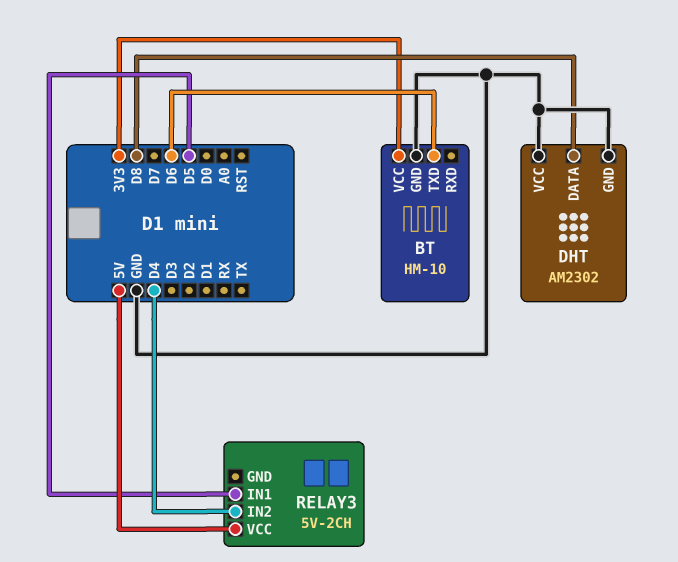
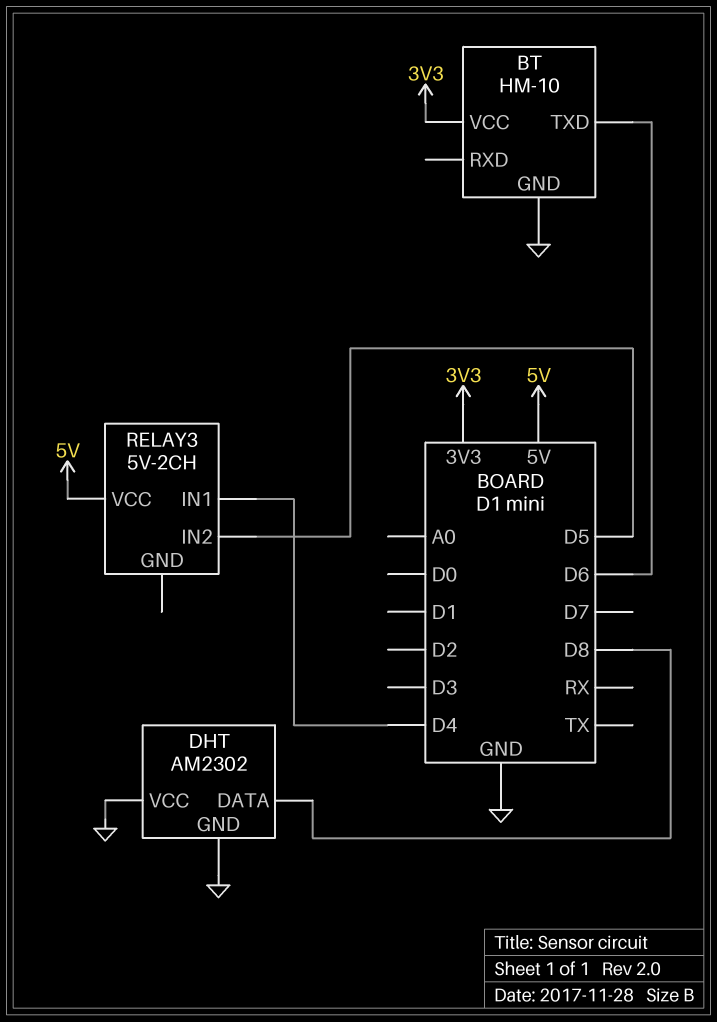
RELAY3 pin IN1: D5 -> D4
RELAY3 pin IN2: D4 -> D5

